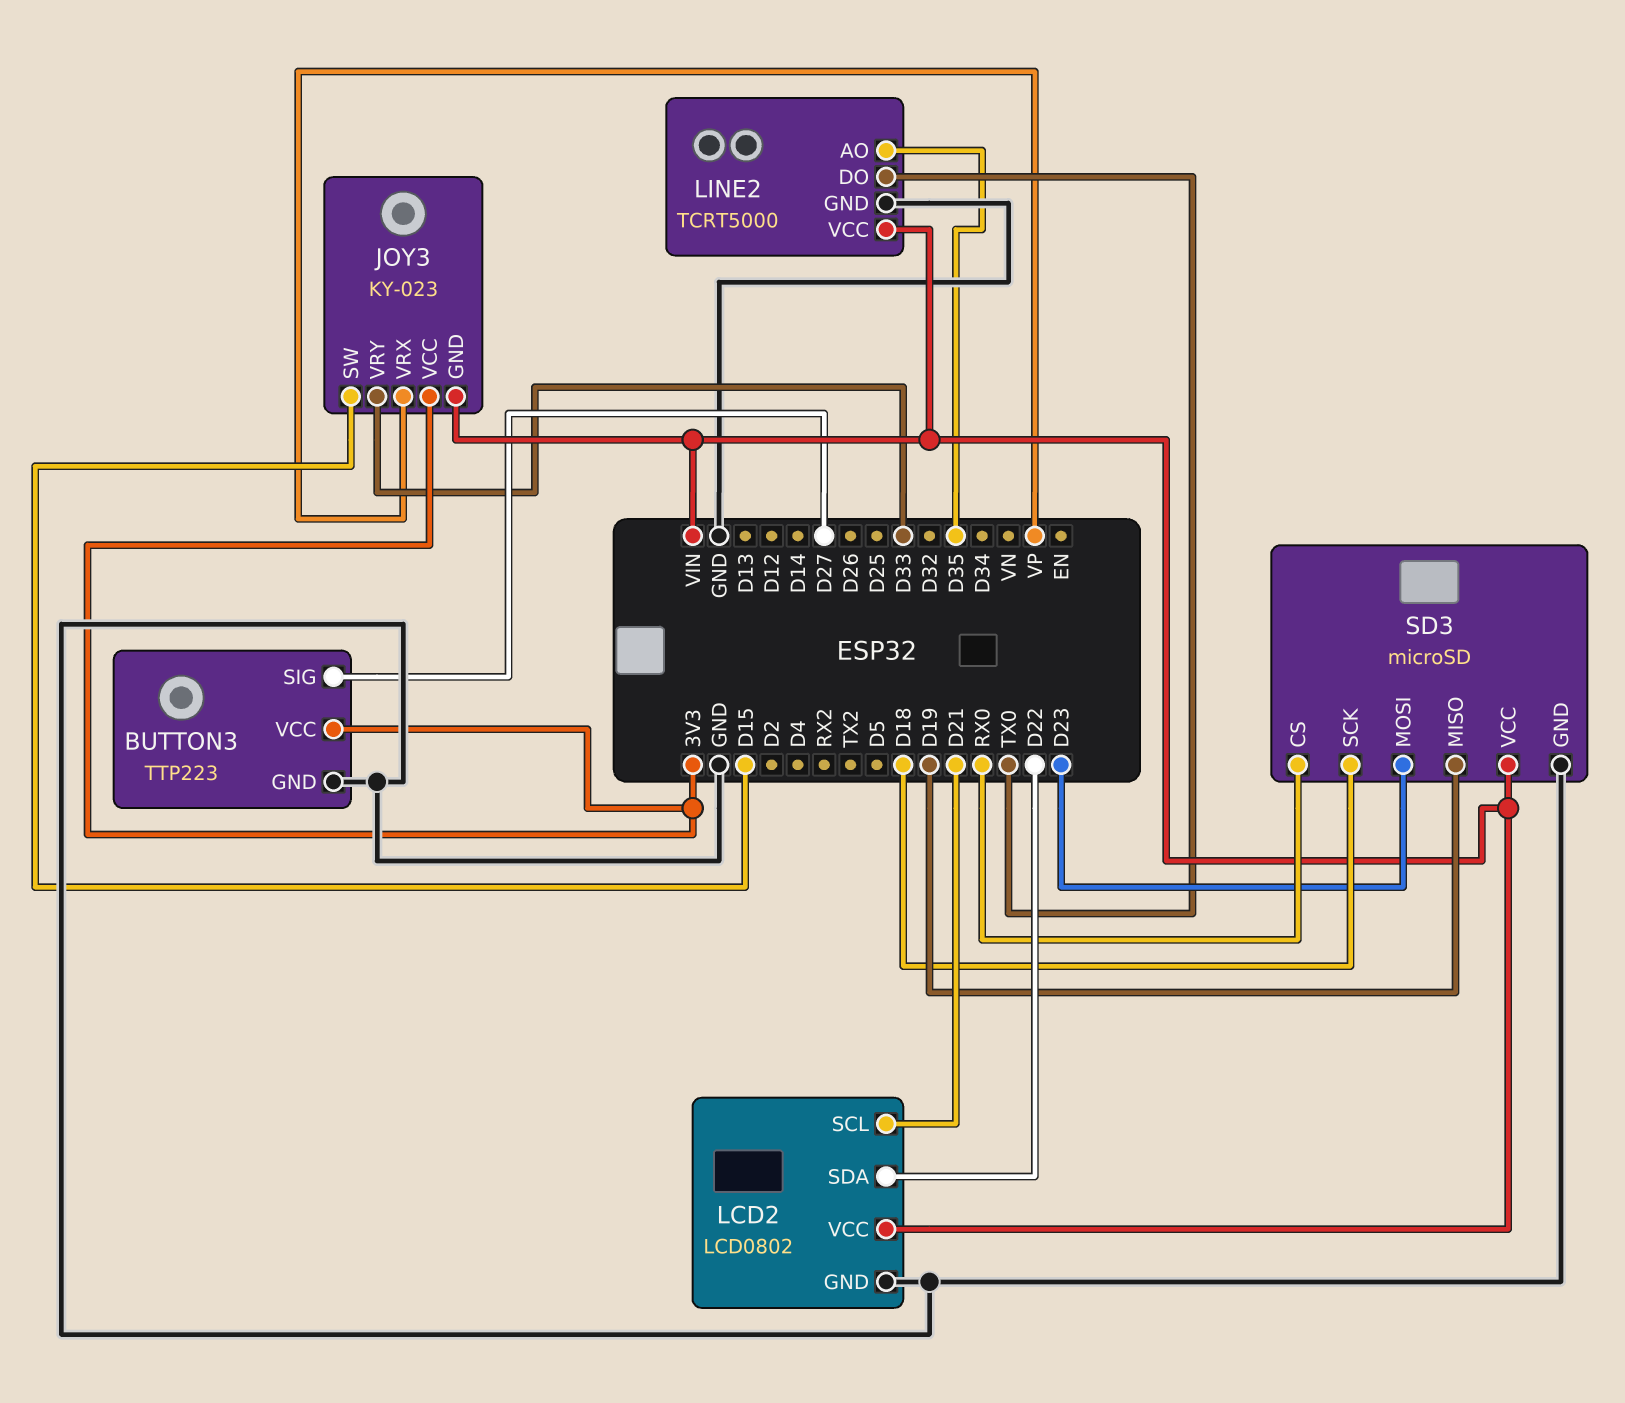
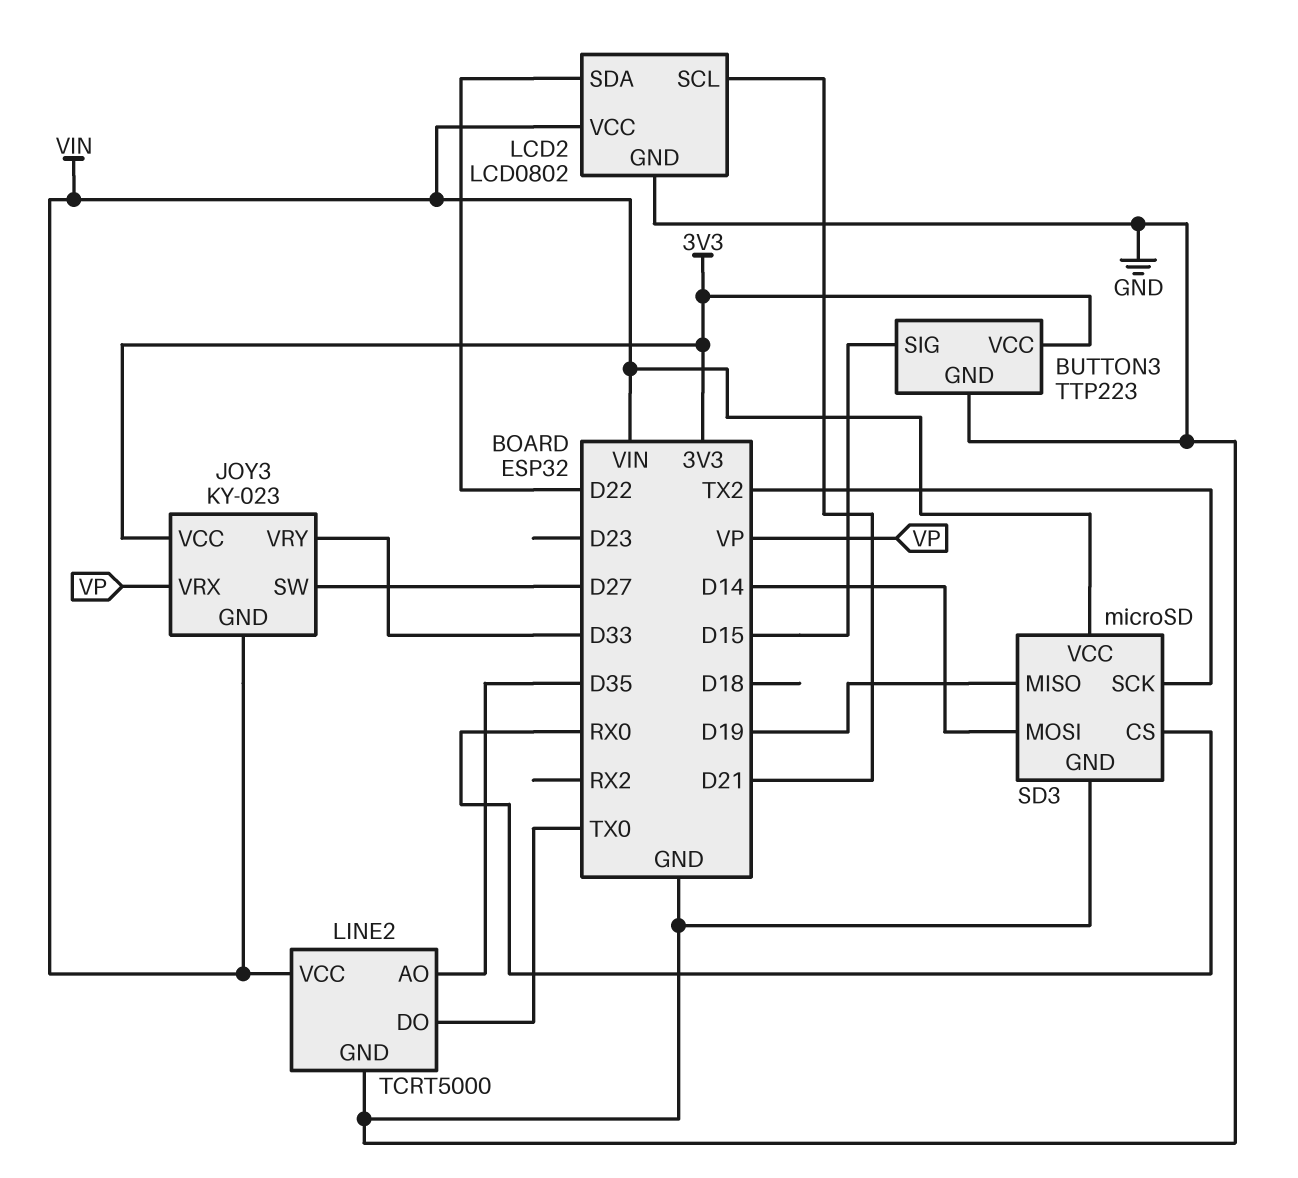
BUTTON3 pin SIG: D27 -> D15
JOY3 pin SW: D15 -> D27
SD3 pin MOSI: D23 -> D14
SD3 pin SCK: D18 -> TX2

